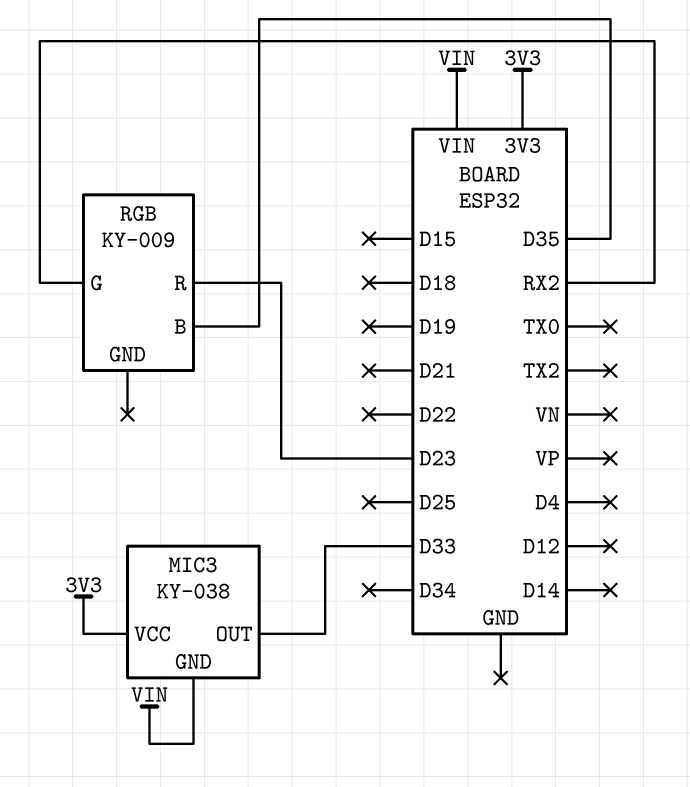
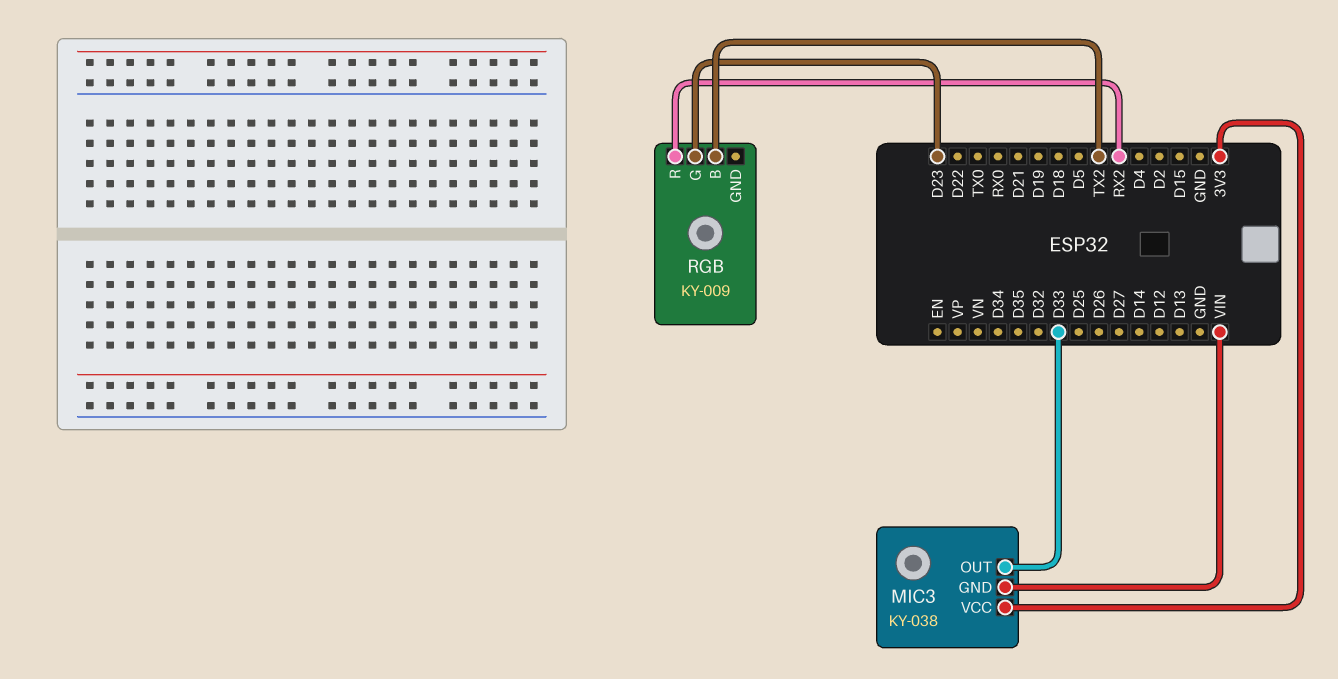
RGB pin B: D35 -> TX2
RGB pin G: RX2 -> D23
RGB pin R: D23 -> RX2

